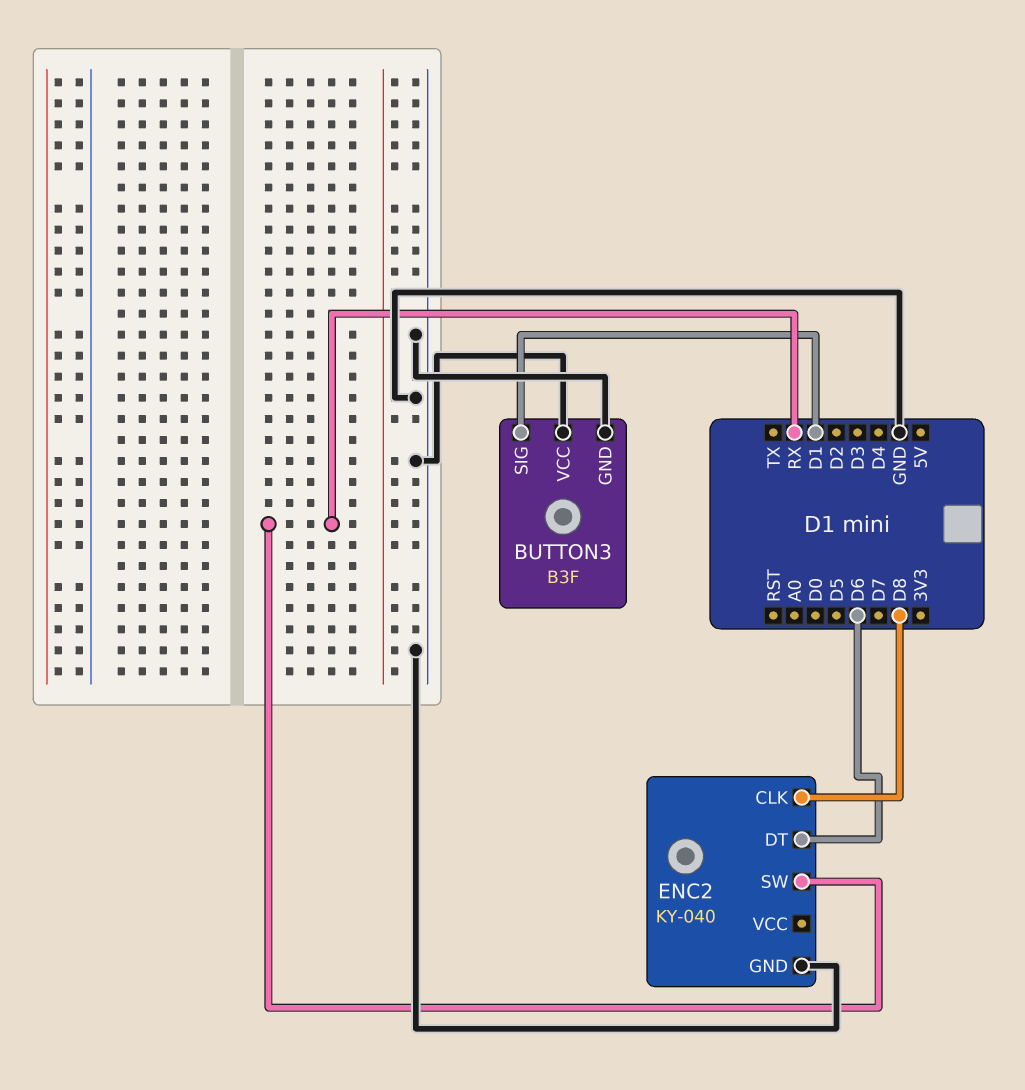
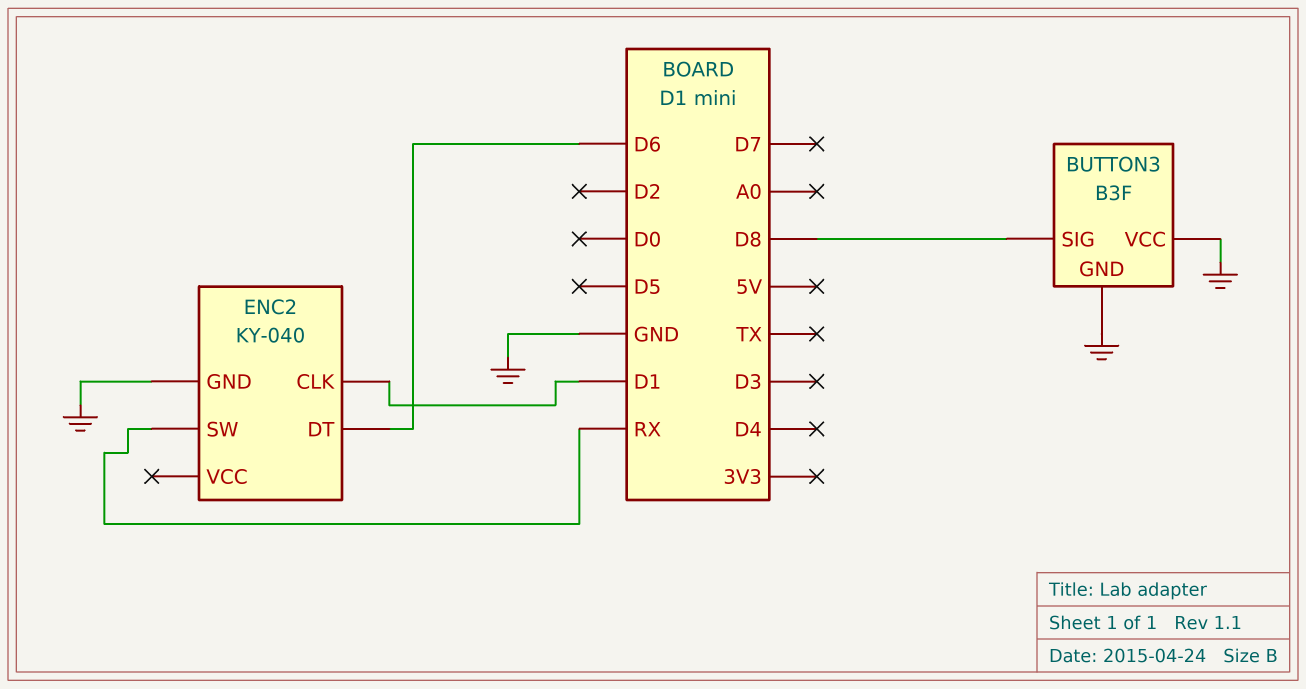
BUTTON3 pin SIG: D1 -> D8
ENC2 pin CLK: D8 -> D1

